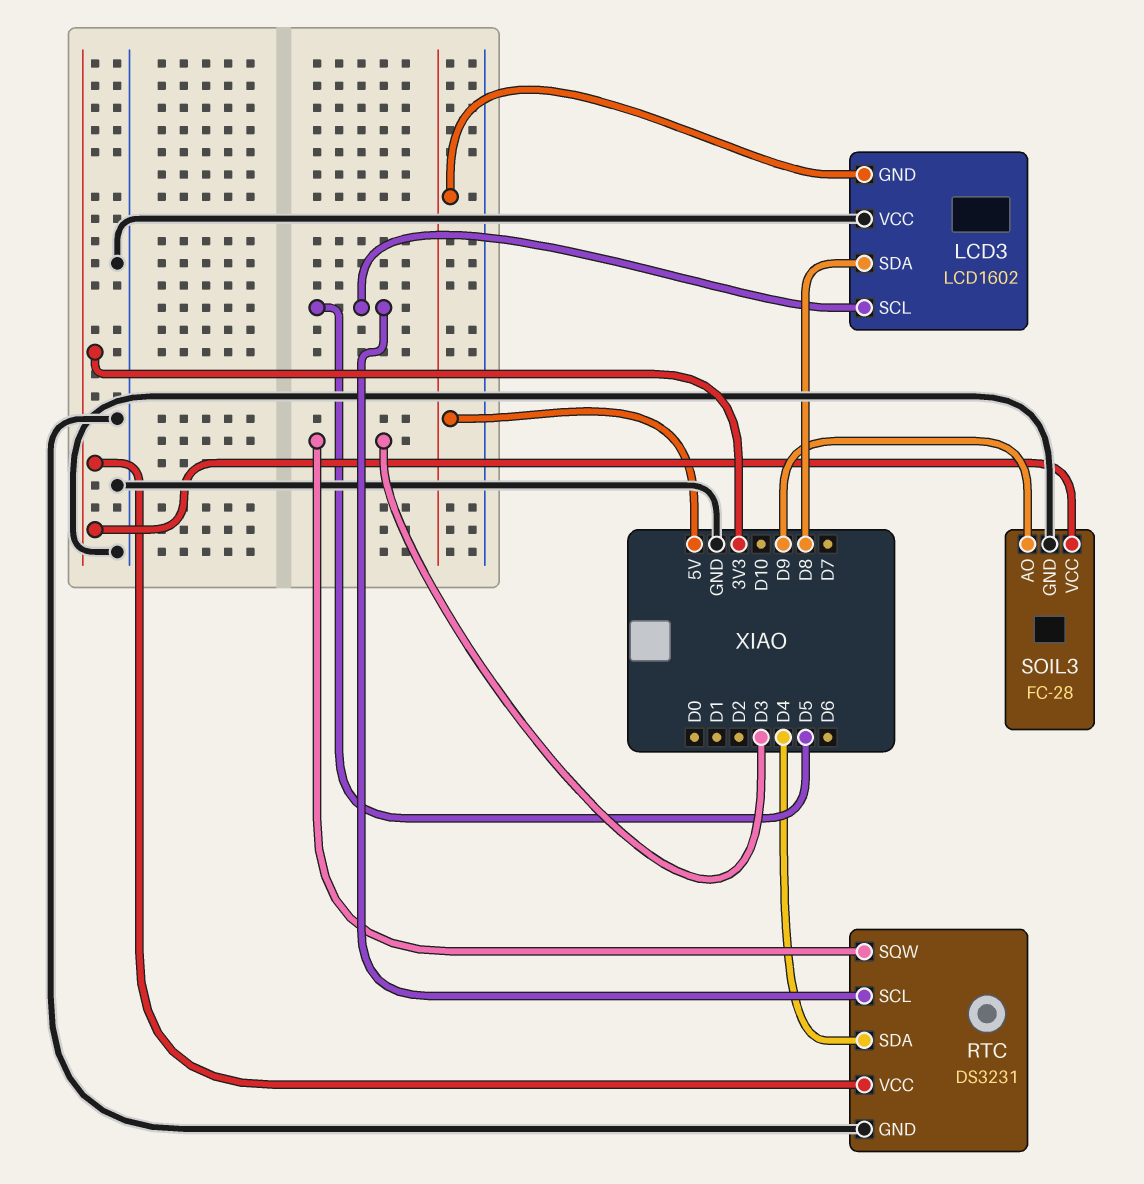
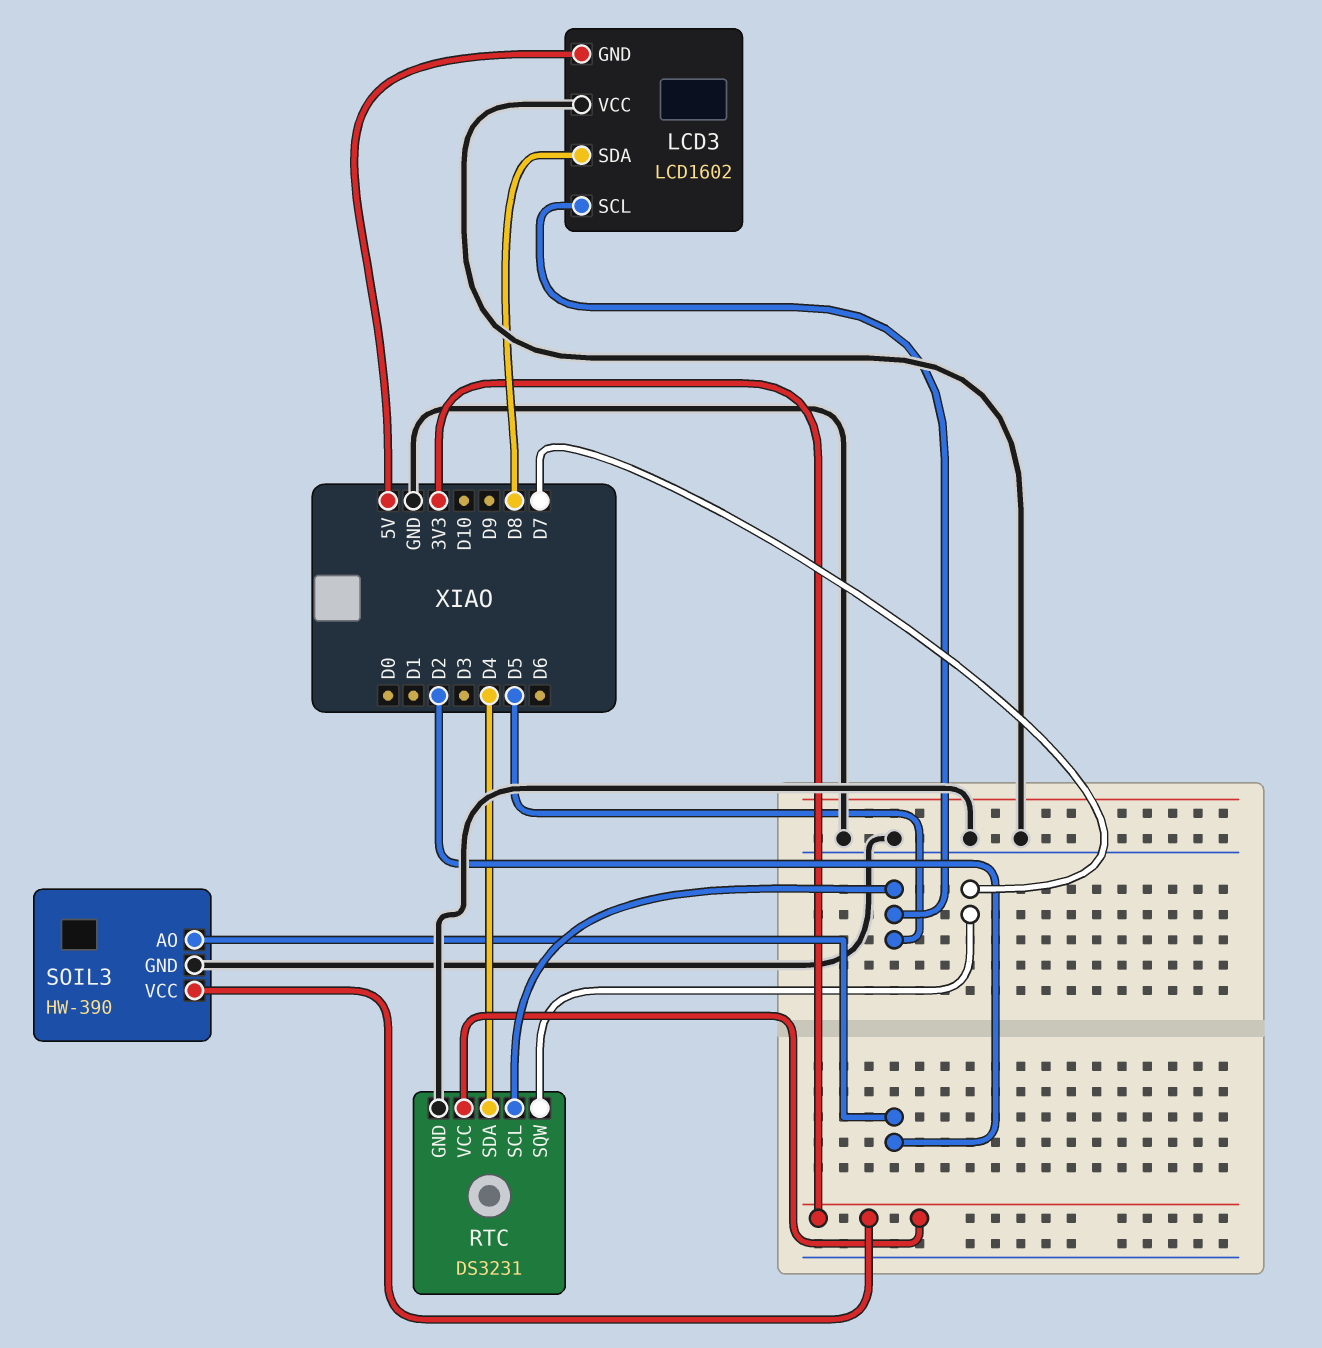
RTC pin SQW: D3 -> D7
SOIL3: FC-28 -> HW-390
SOIL3 pin AO: D9 -> D2

